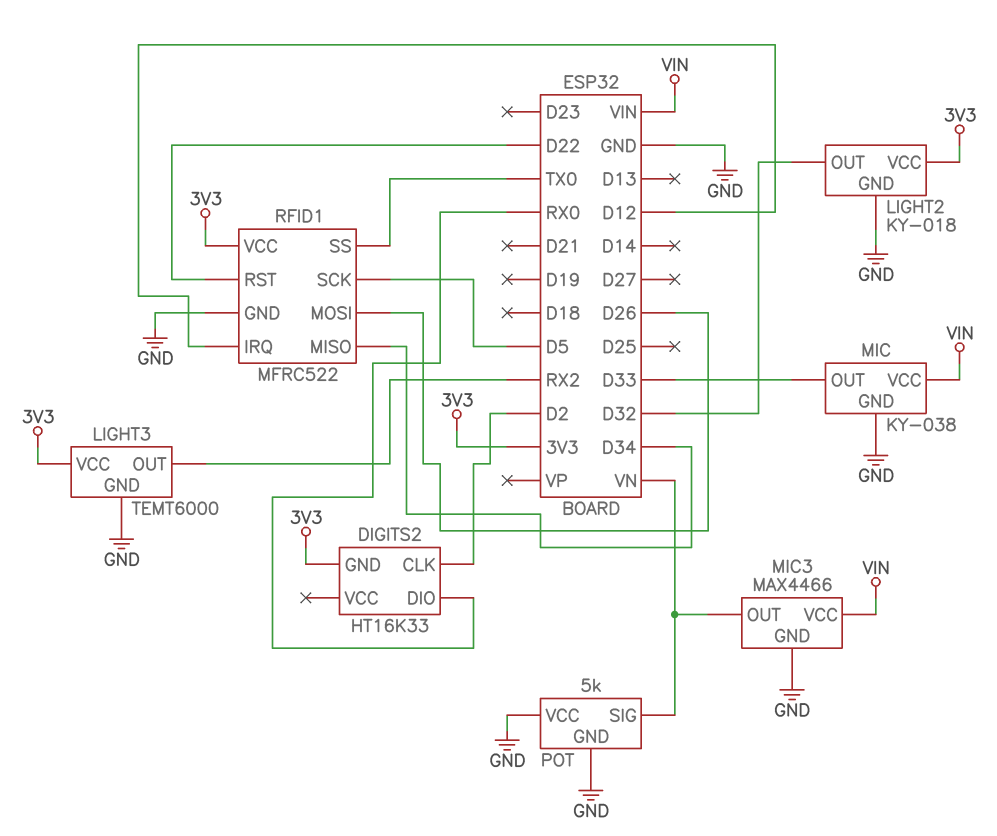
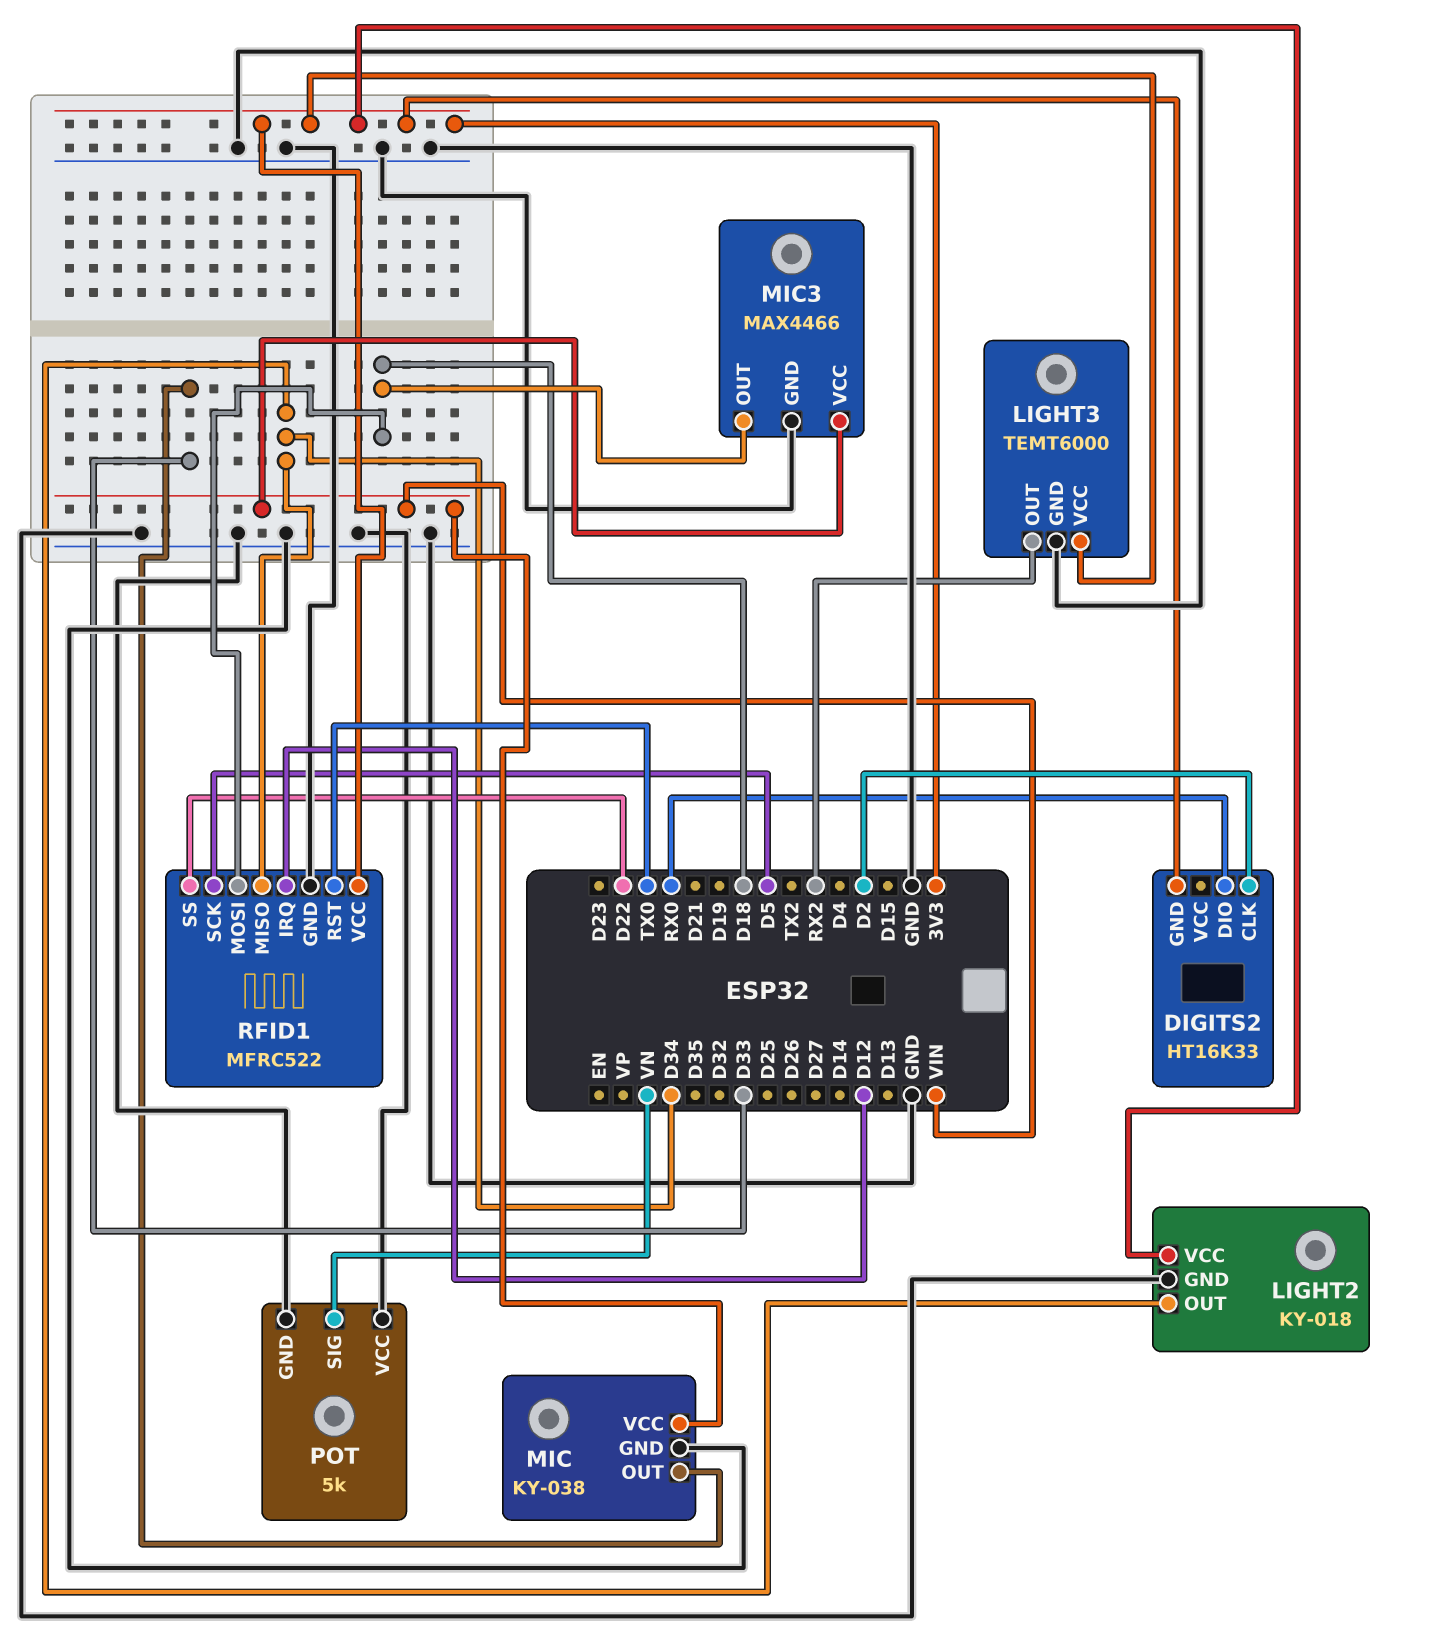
LIGHT2 pin OUT: D32 -> D34
MIC3 pin OUT: VN -> D18
RFID1 pin MOSI: D26 -> D18
RFID1 pin RST: D22 -> TX0
RFID1 pin SS: TX0 -> D22

